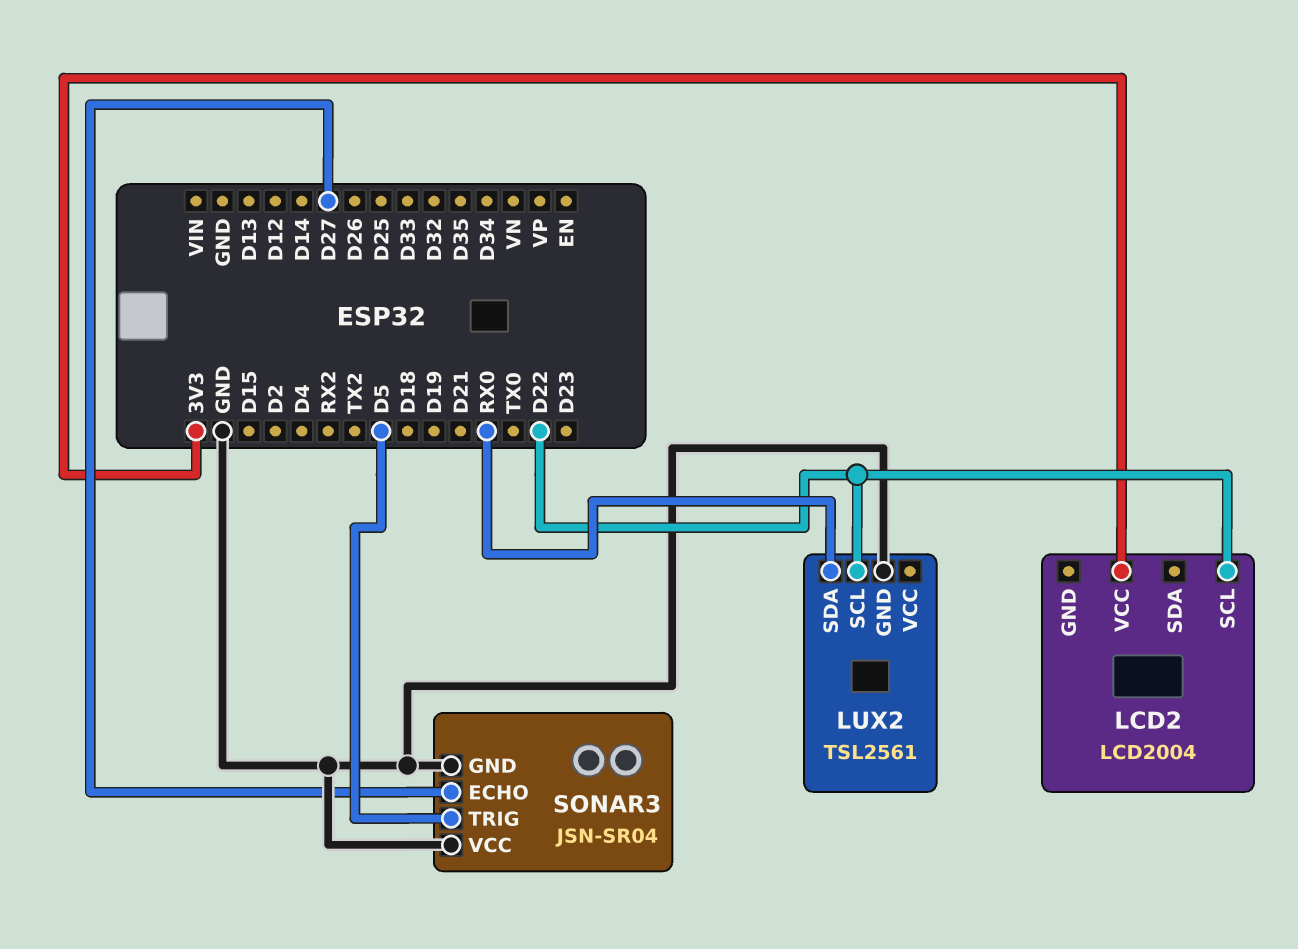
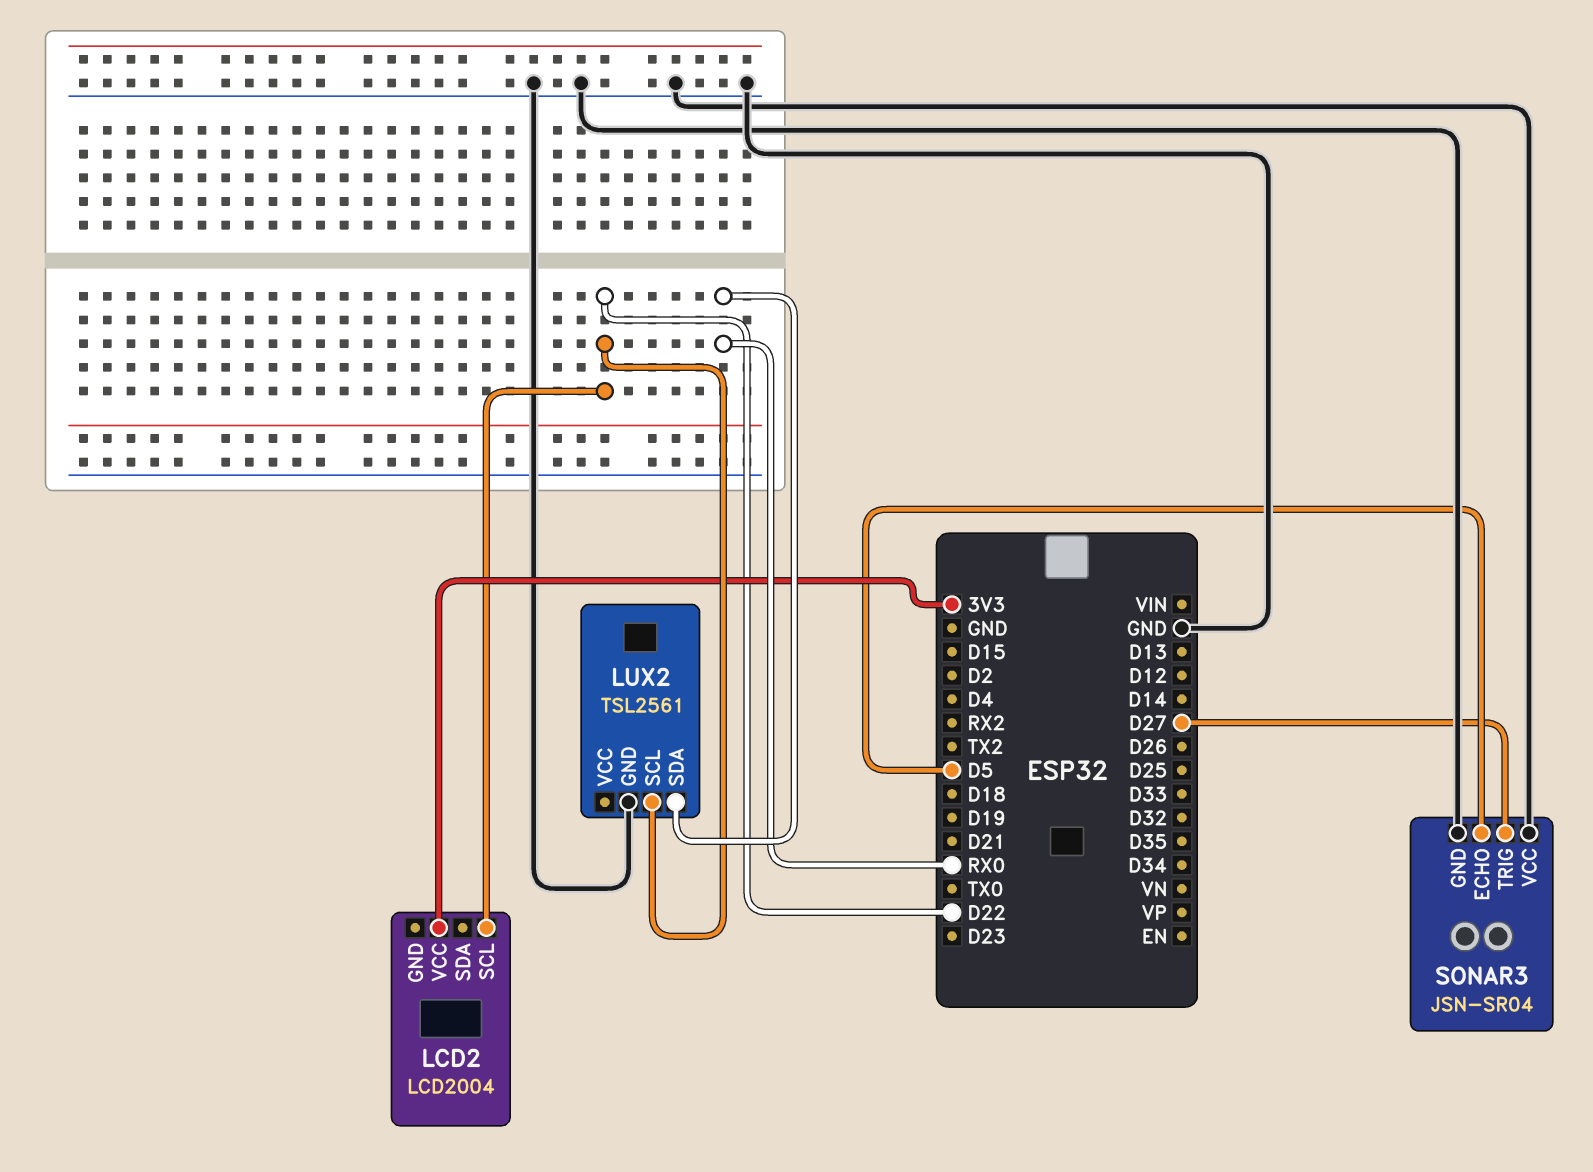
SONAR3 pin ECHO: D27 -> D5
SONAR3 pin TRIG: D5 -> D27

